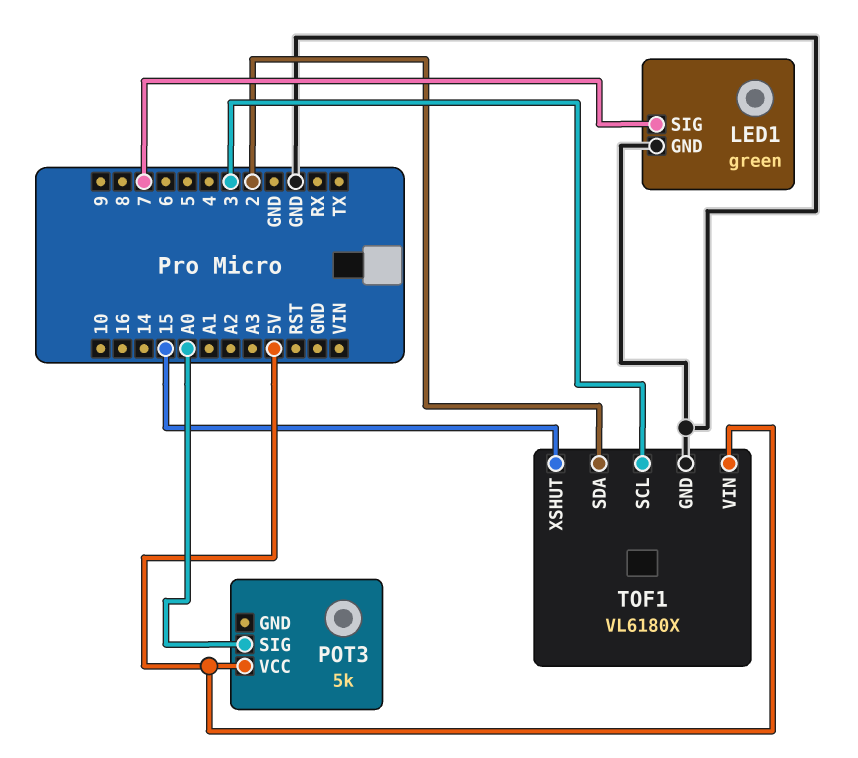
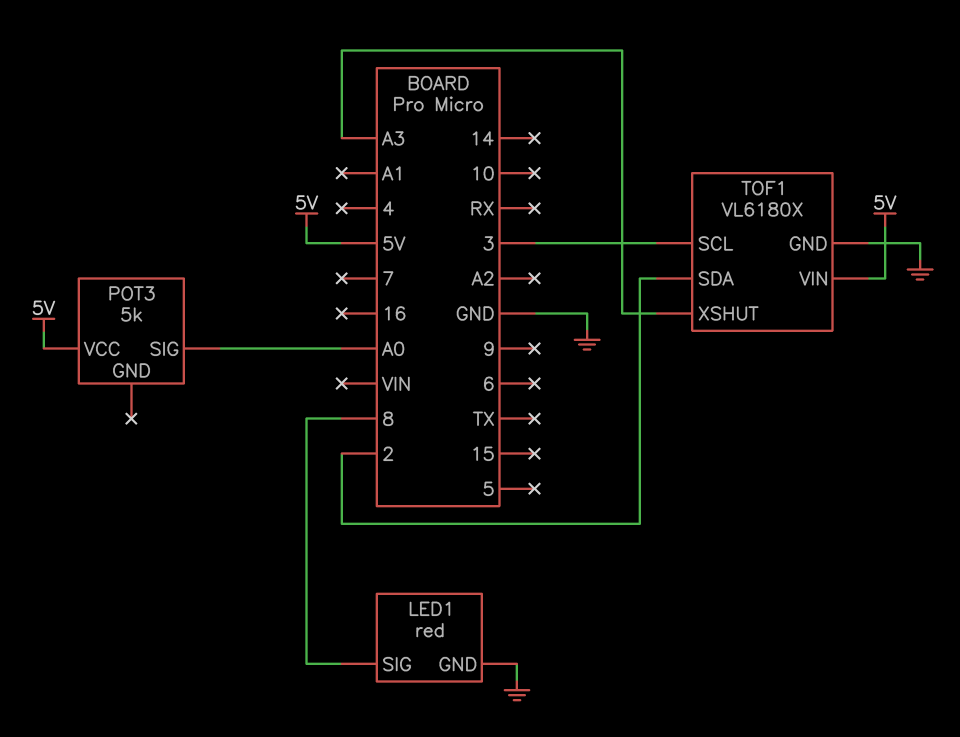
LED1: green -> red
LED1 pin SIG: 7 -> 8
TOF1 pin XSHUT: 15 -> A3

